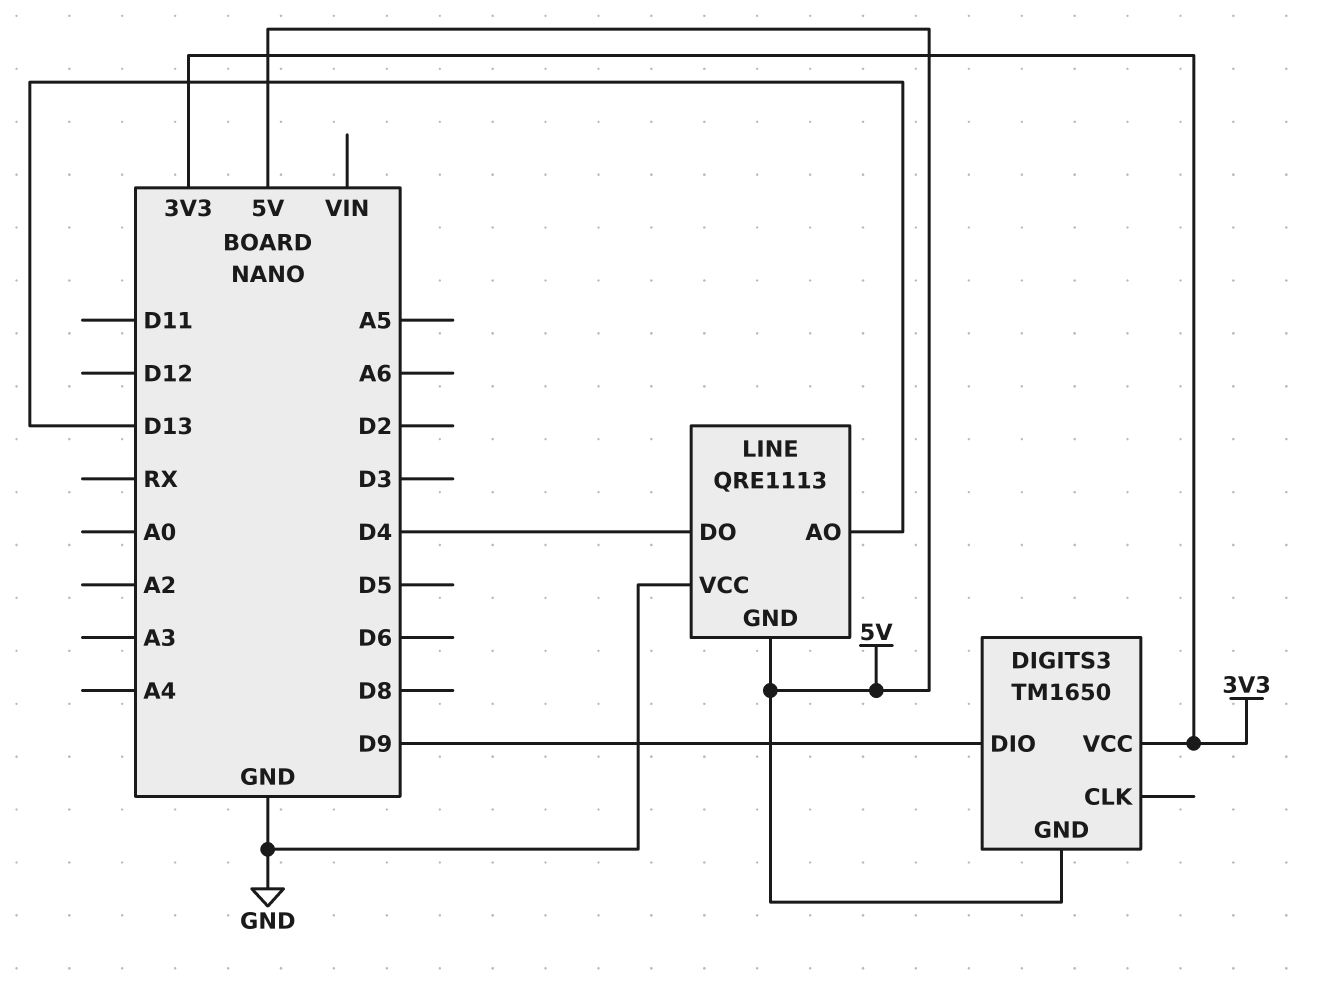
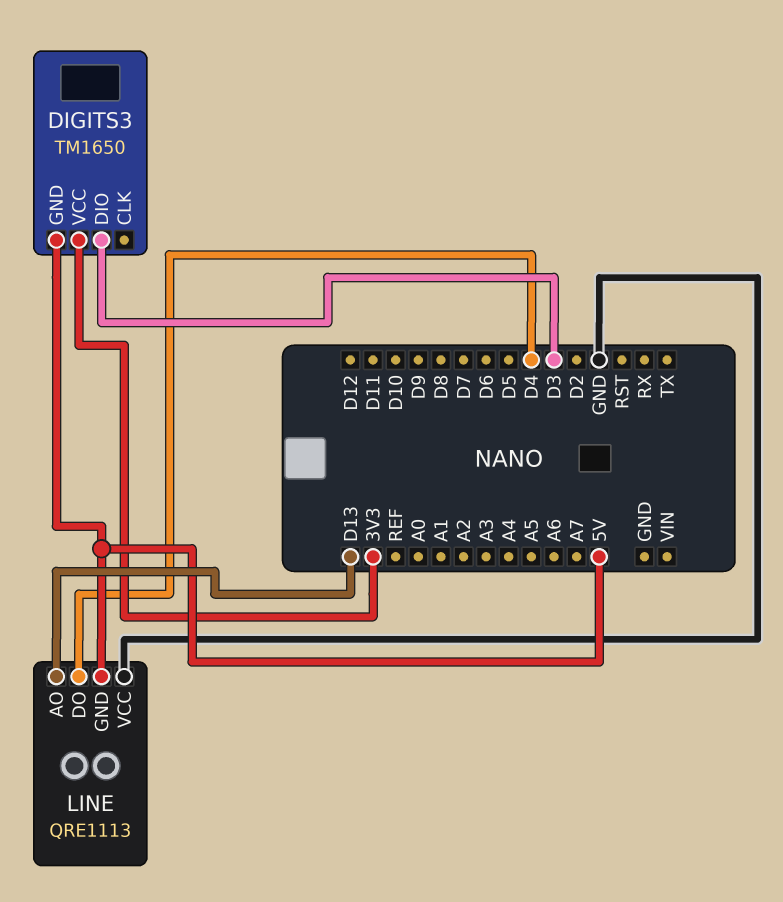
DIGITS3 pin DIO: D9 -> D3

